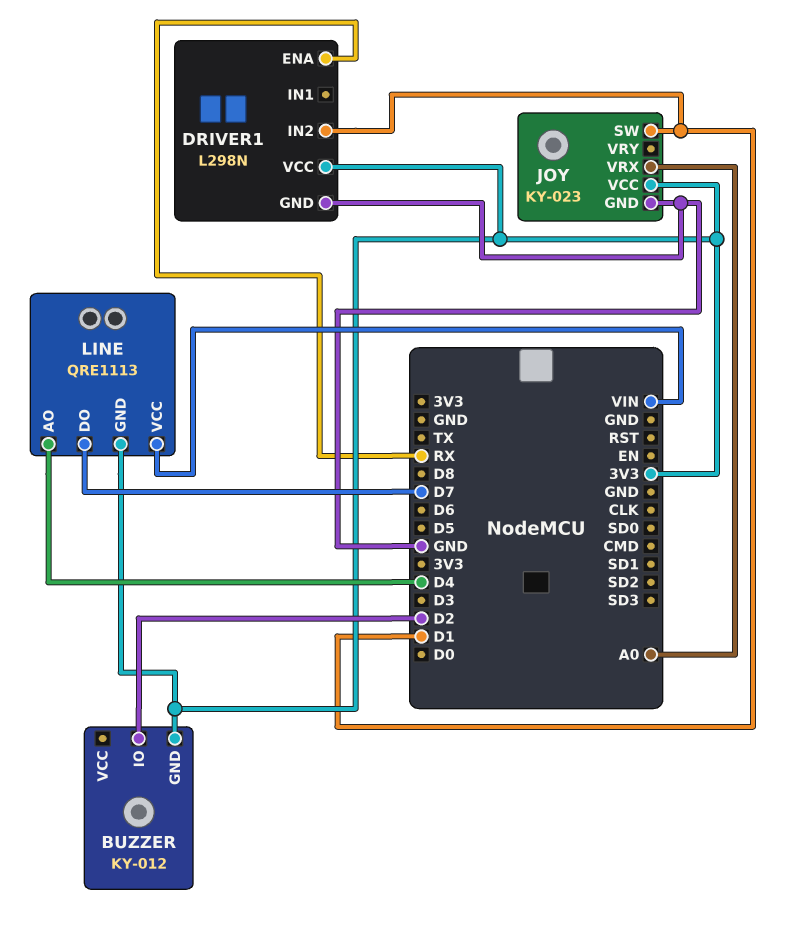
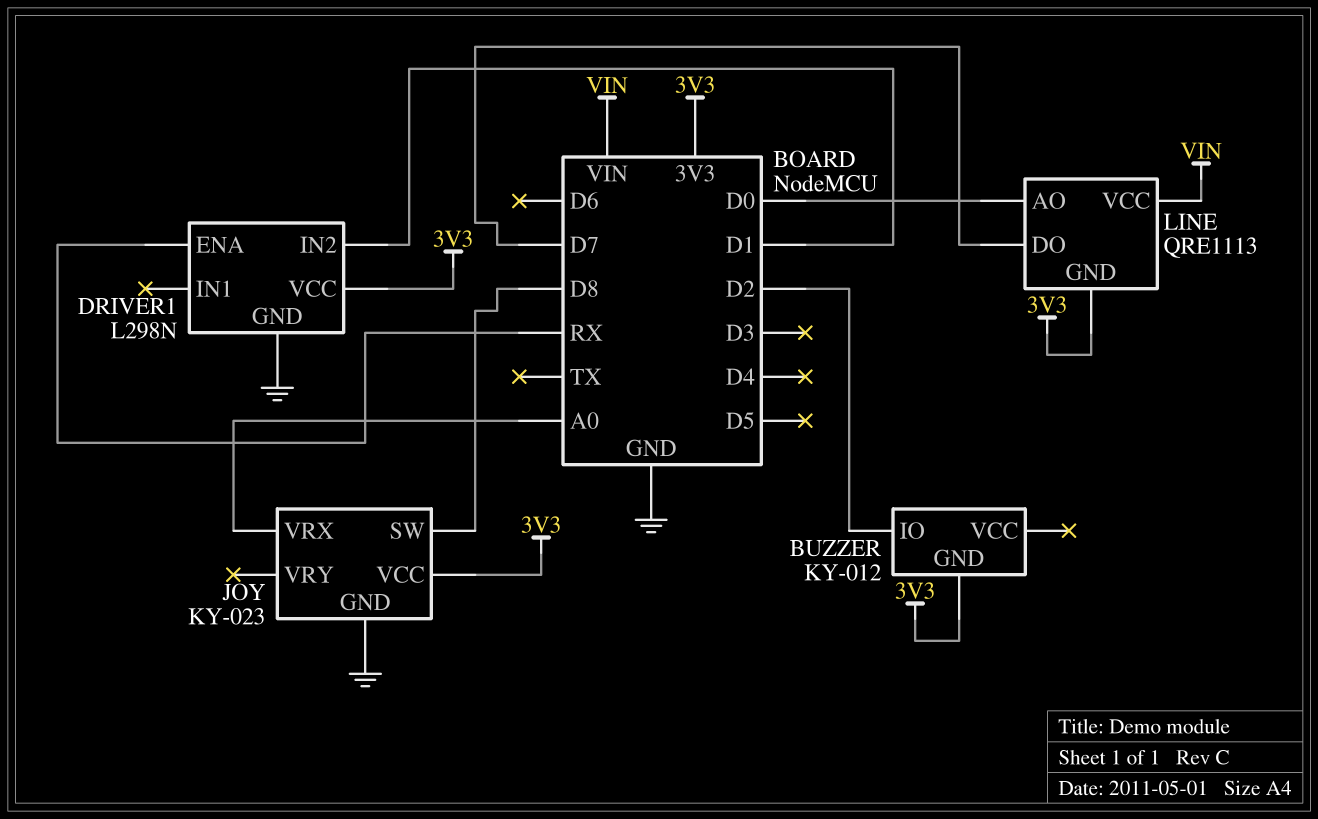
JOY pin SW: D1 -> D8
LINE pin AO: D4 -> D0

